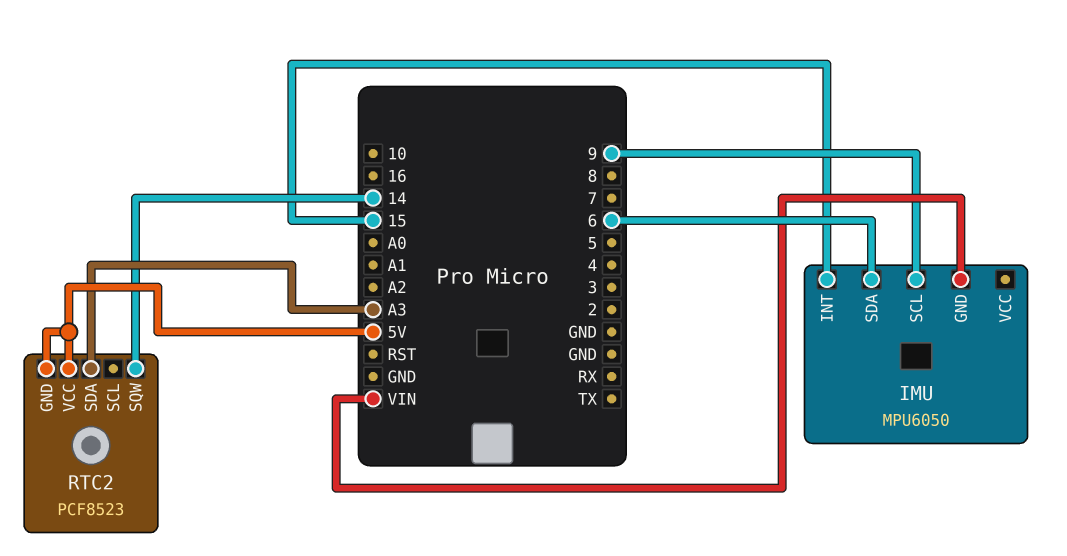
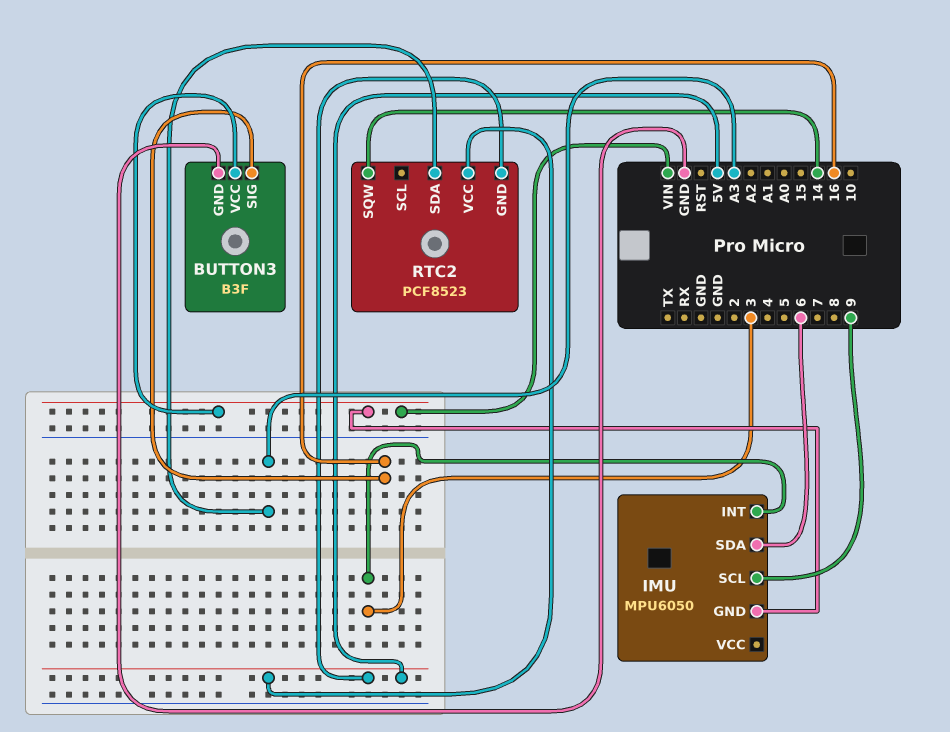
BUTTON3: none -> B3F
BUTTON3 pin GND: none -> GND
BUTTON3 pin SIG: none -> 16
BUTTON3 pin VCC: none -> VIN
IMU pin INT: 15 -> 3

